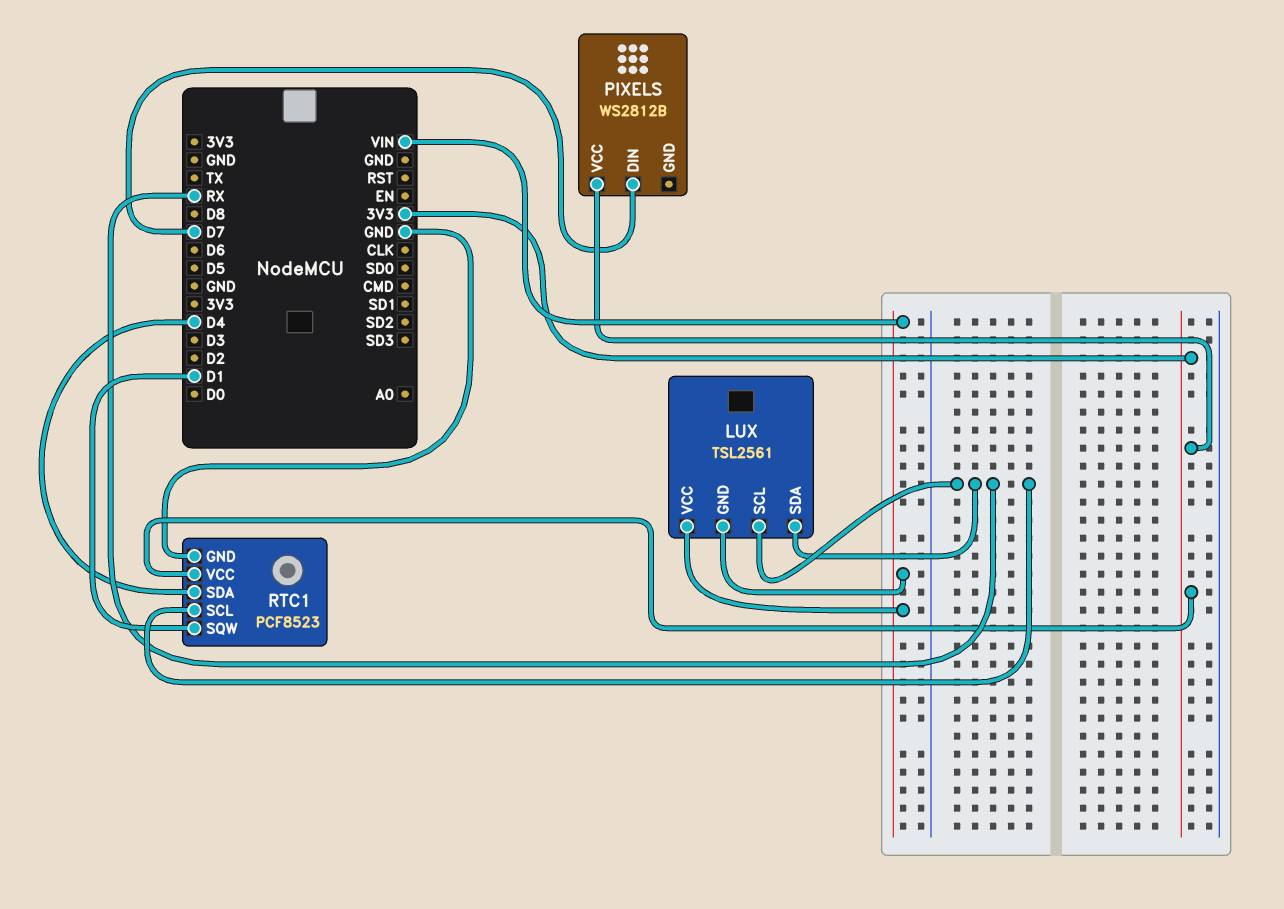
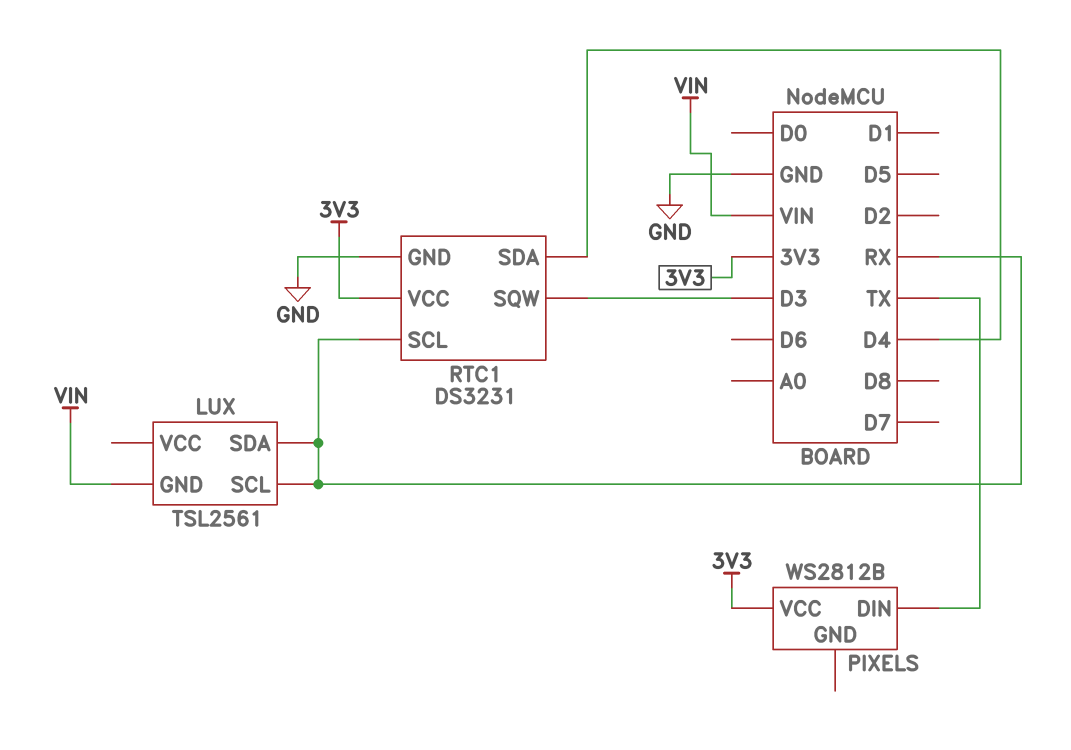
LUX pin VCC: VIN -> none
PIXELS pin DIN: D7 -> TX
RTC1: PCF8523 -> DS3231
RTC1 pin SQW: D1 -> D3

